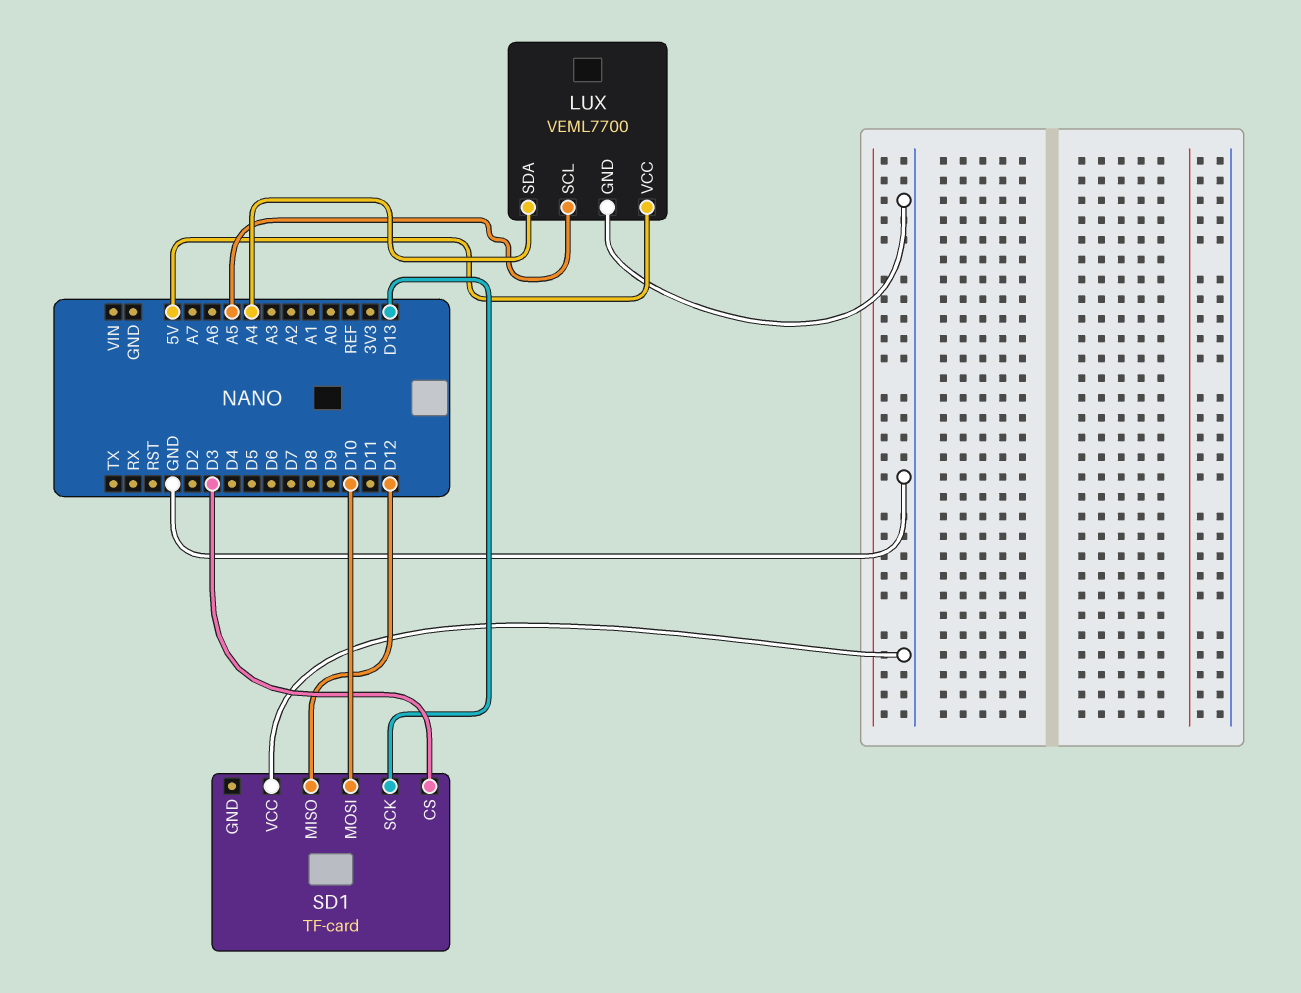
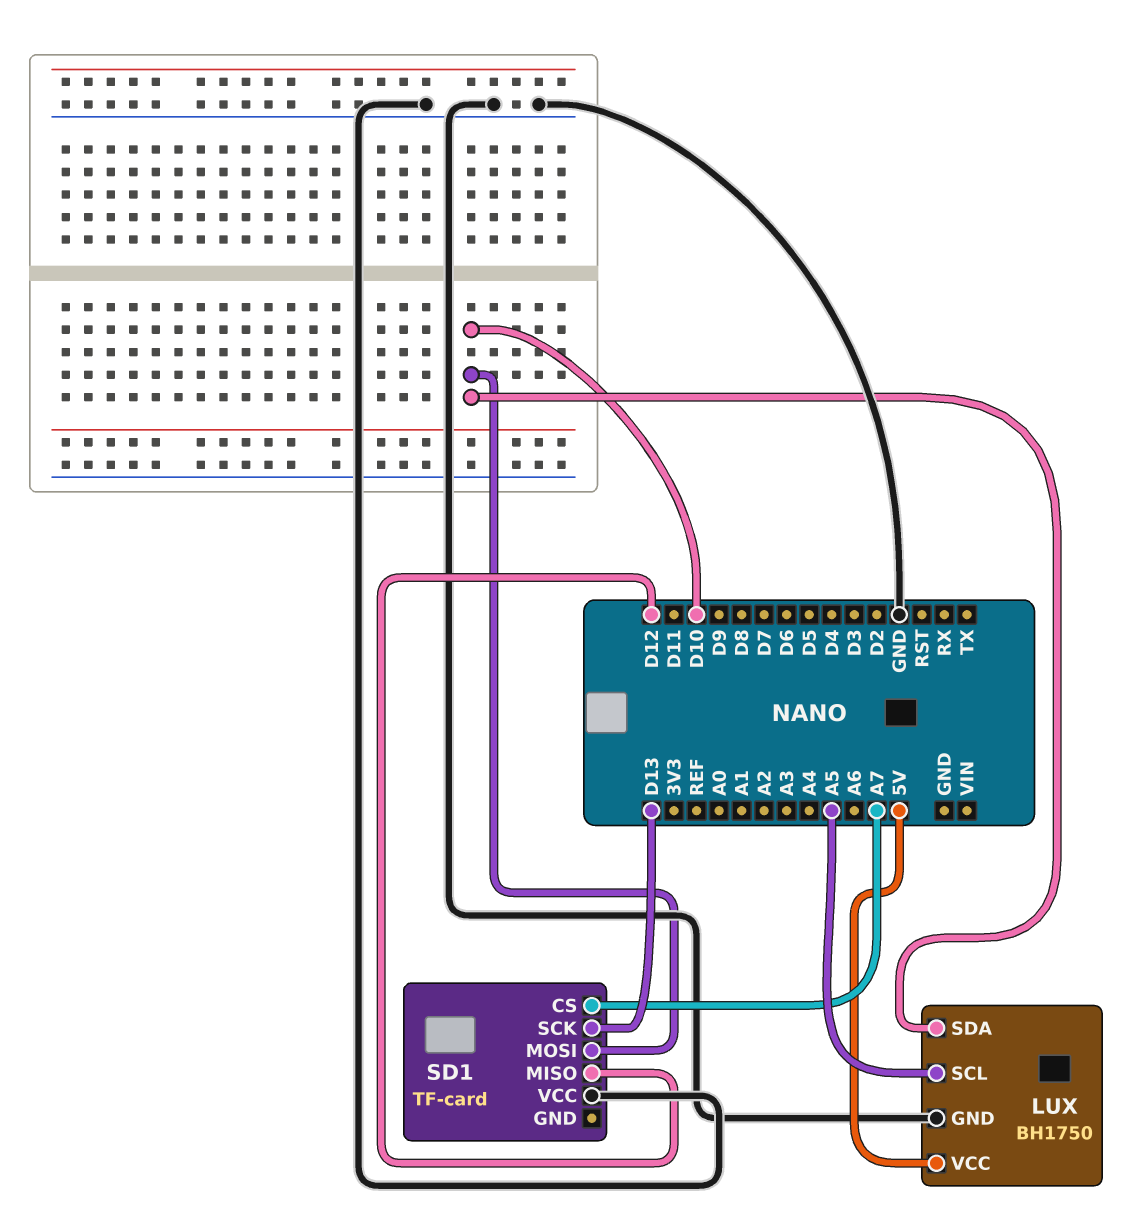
LUX: VEML7700 -> BH1750
LUX pin SDA: A4 -> D10
SD1 pin CS: D3 -> A7

